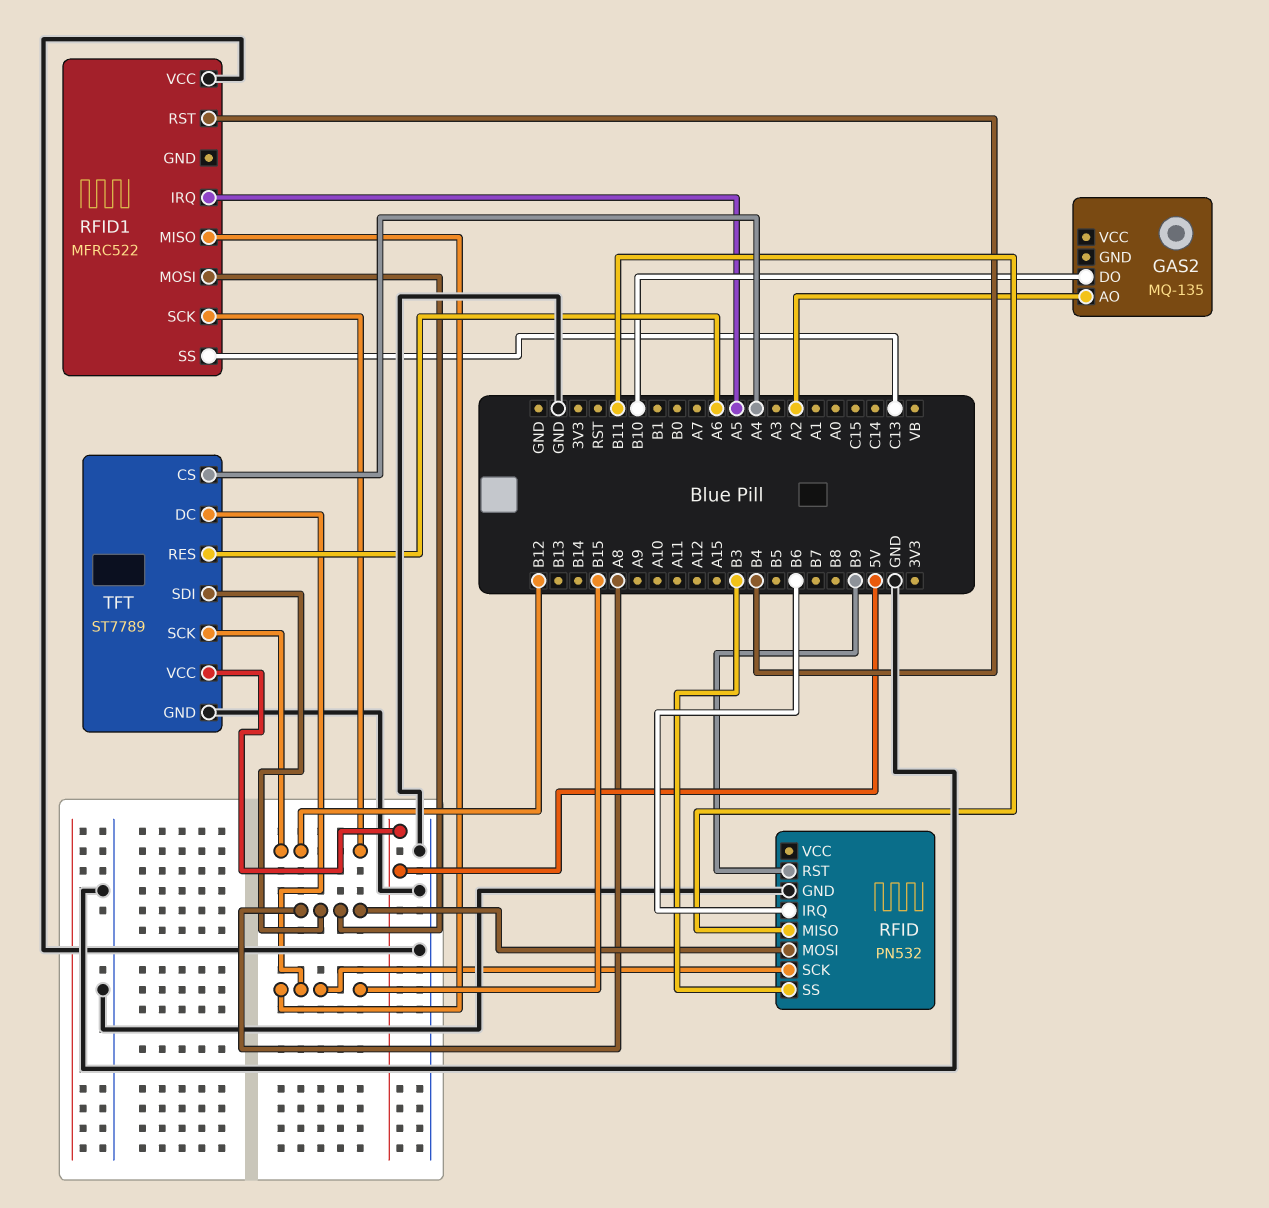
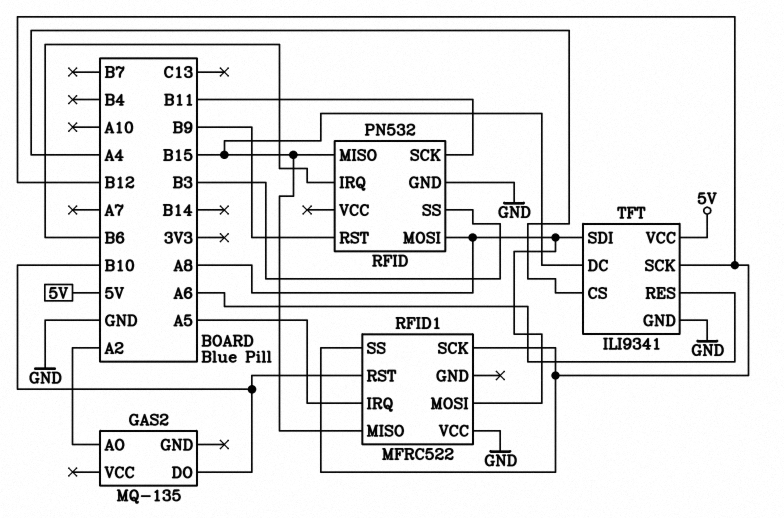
RFID pin MISO: B11 -> B15
RFID pin SCK: B15 -> B11
RFID1 pin RST: B4 -> B10
RFID1 pin SS: C13 -> B12
TFT: ST7789 -> ILI9341

